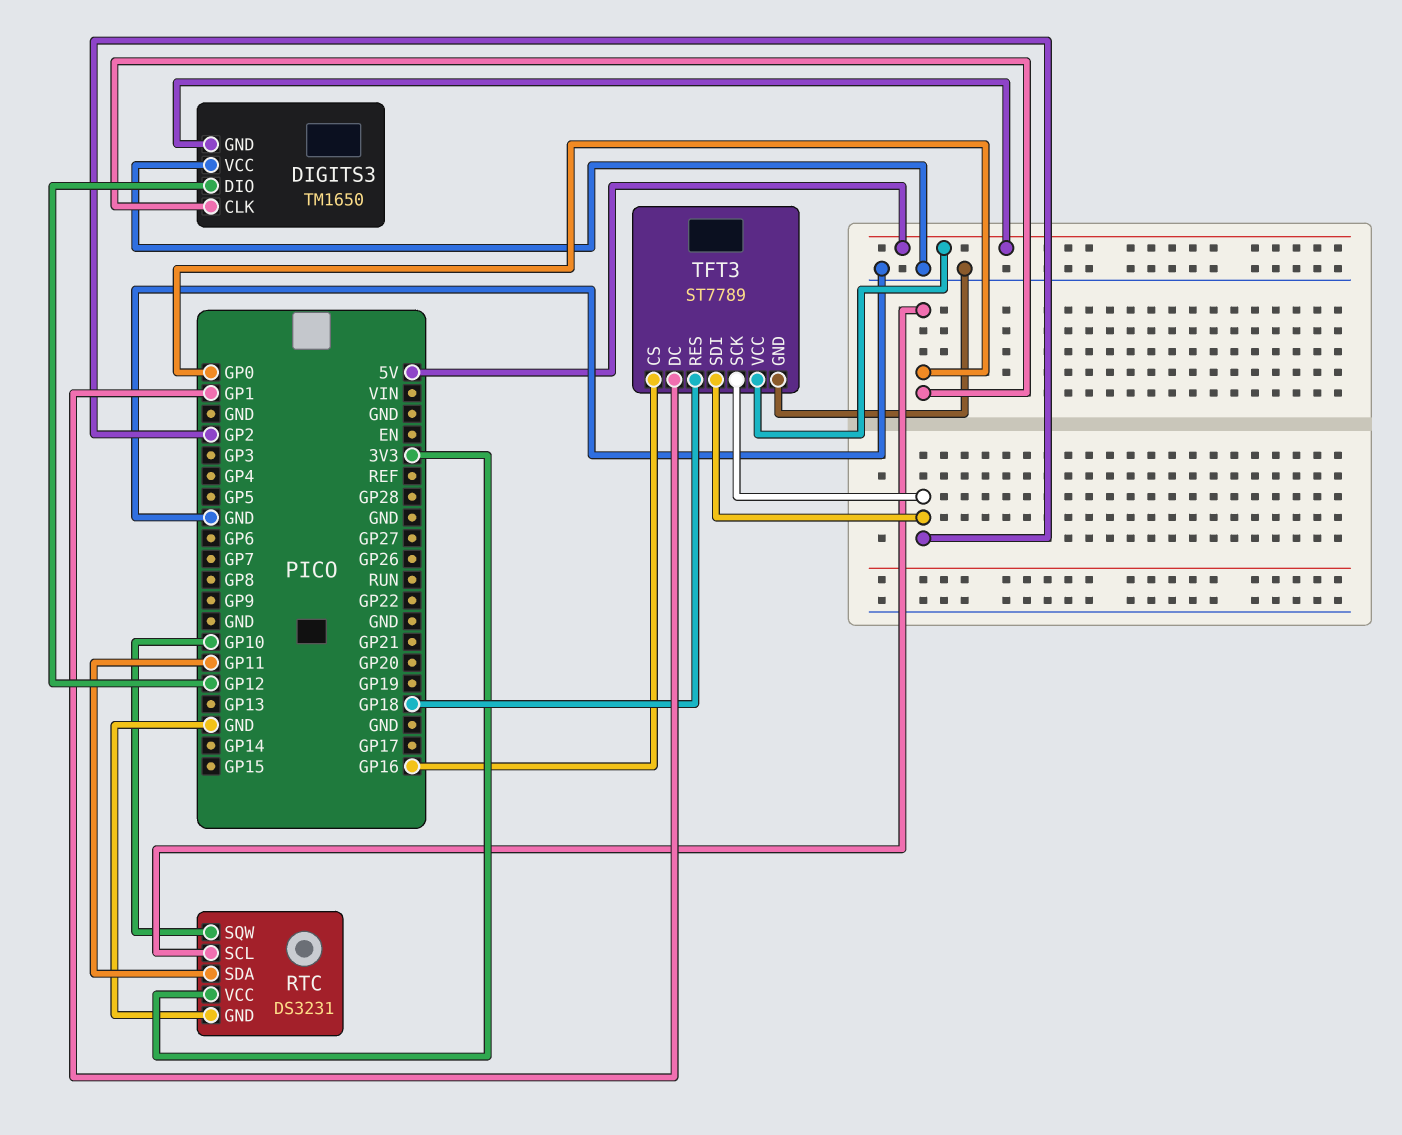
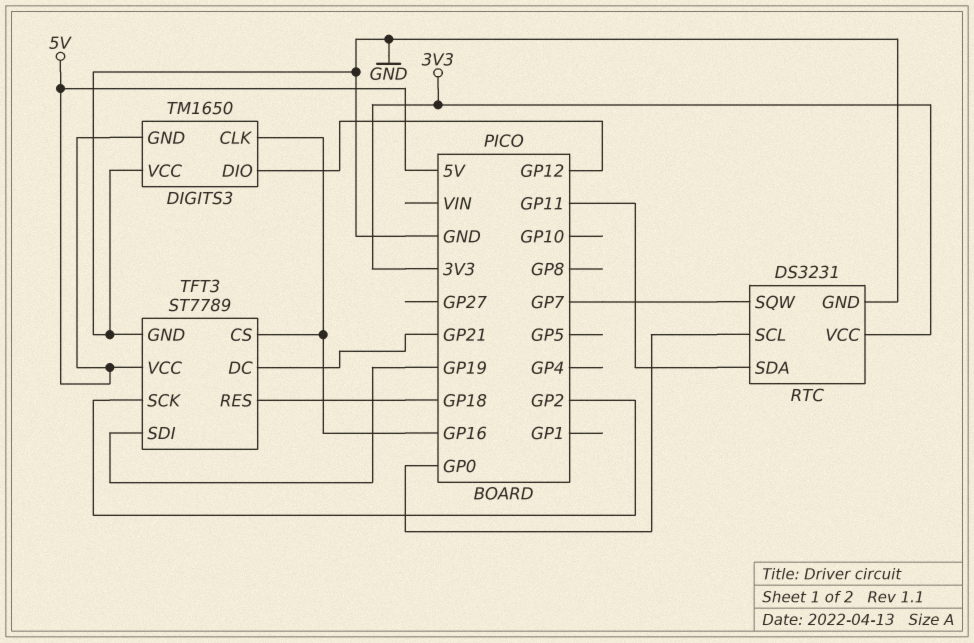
DIGITS3 pin CLK: GP0 -> GP16
RTC pin SQW: GP10 -> GP7
TFT3 pin DC: GP1 -> GP21
TFT3 pin SDI: GP2 -> GP19

